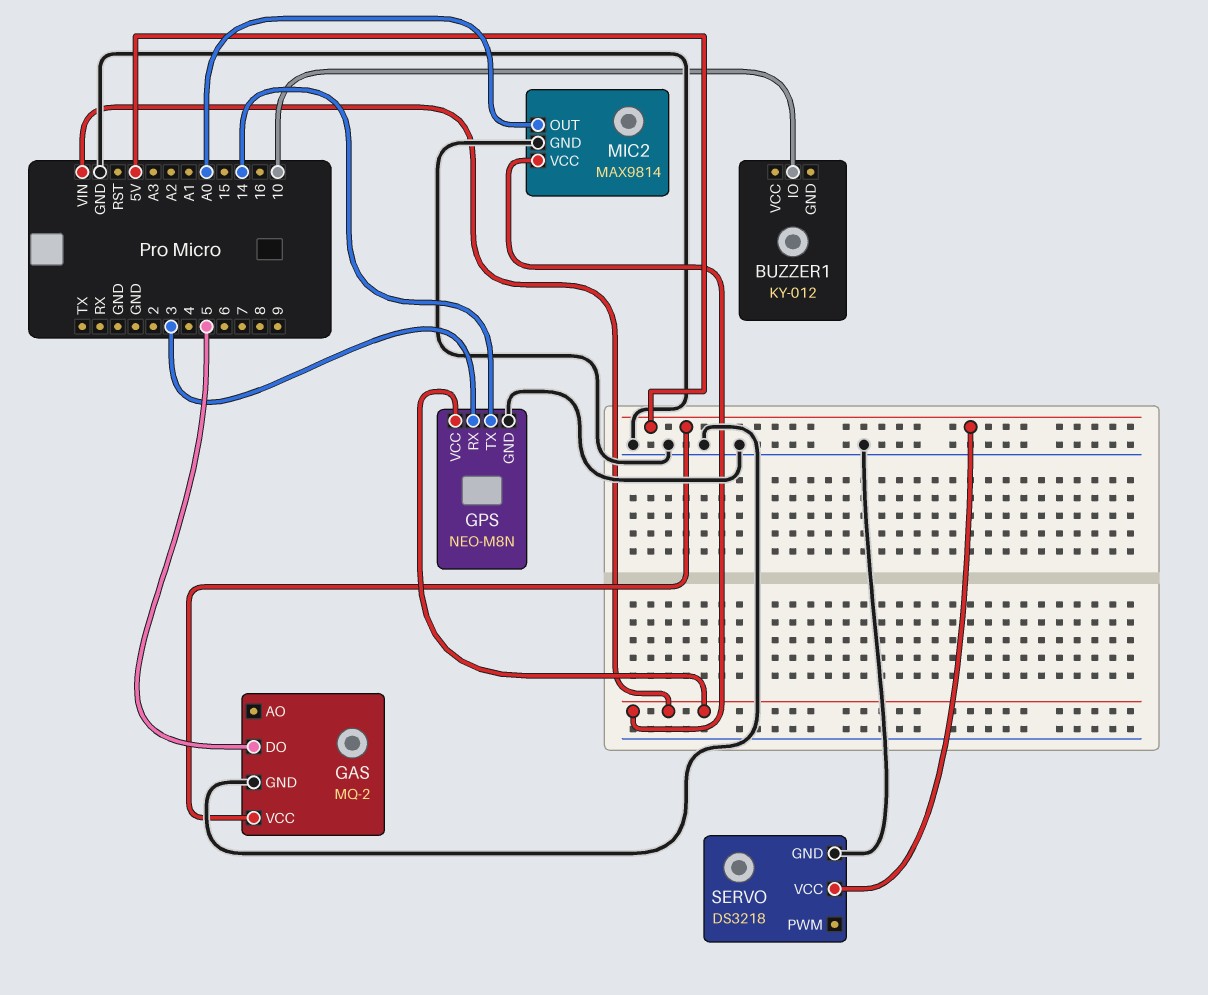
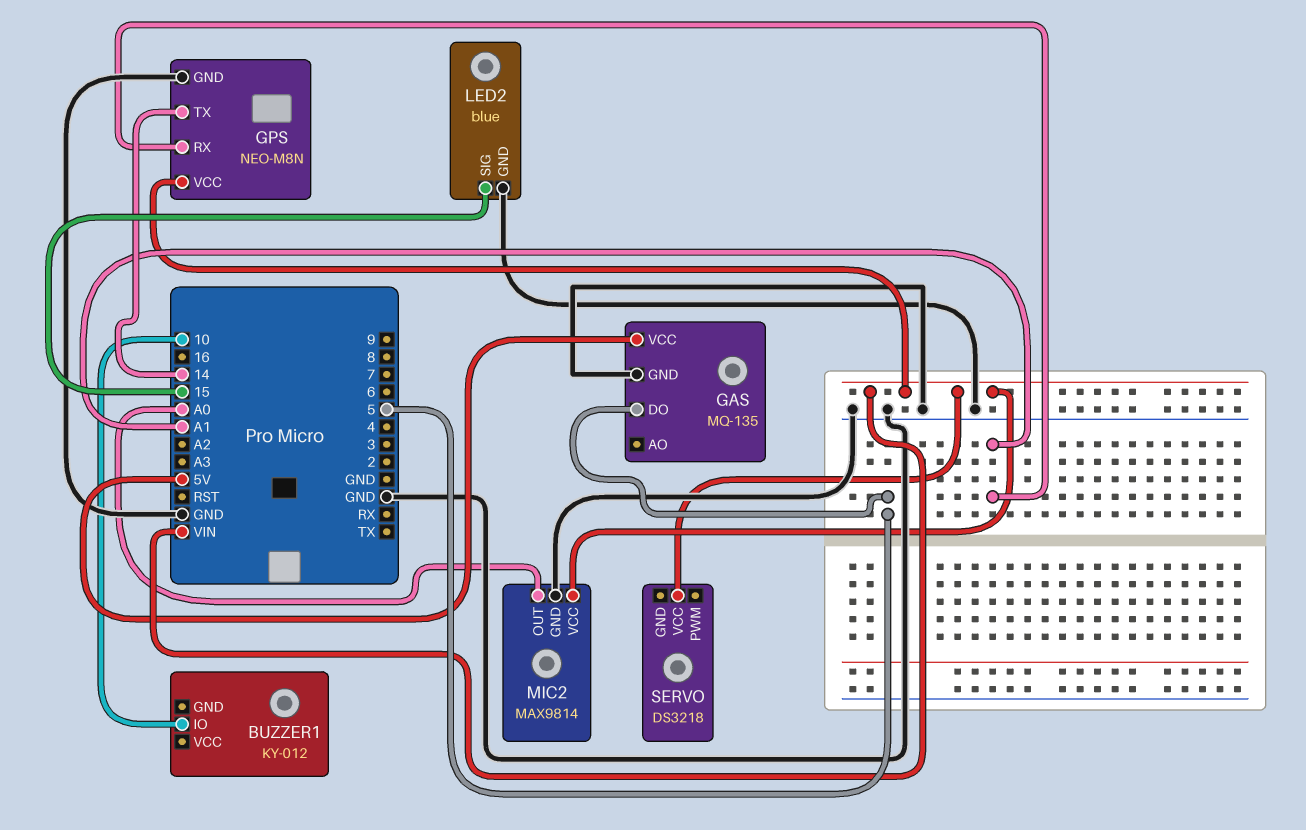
GAS: MQ-2 -> MQ-135
GPS pin RX: 3 -> A1
LED2: none -> blue
LED2 pin GND: none -> GND
LED2 pin SIG: none -> 15
SERVO pin GND: GND -> none
SERVO pin VCC: 5V -> VIN

